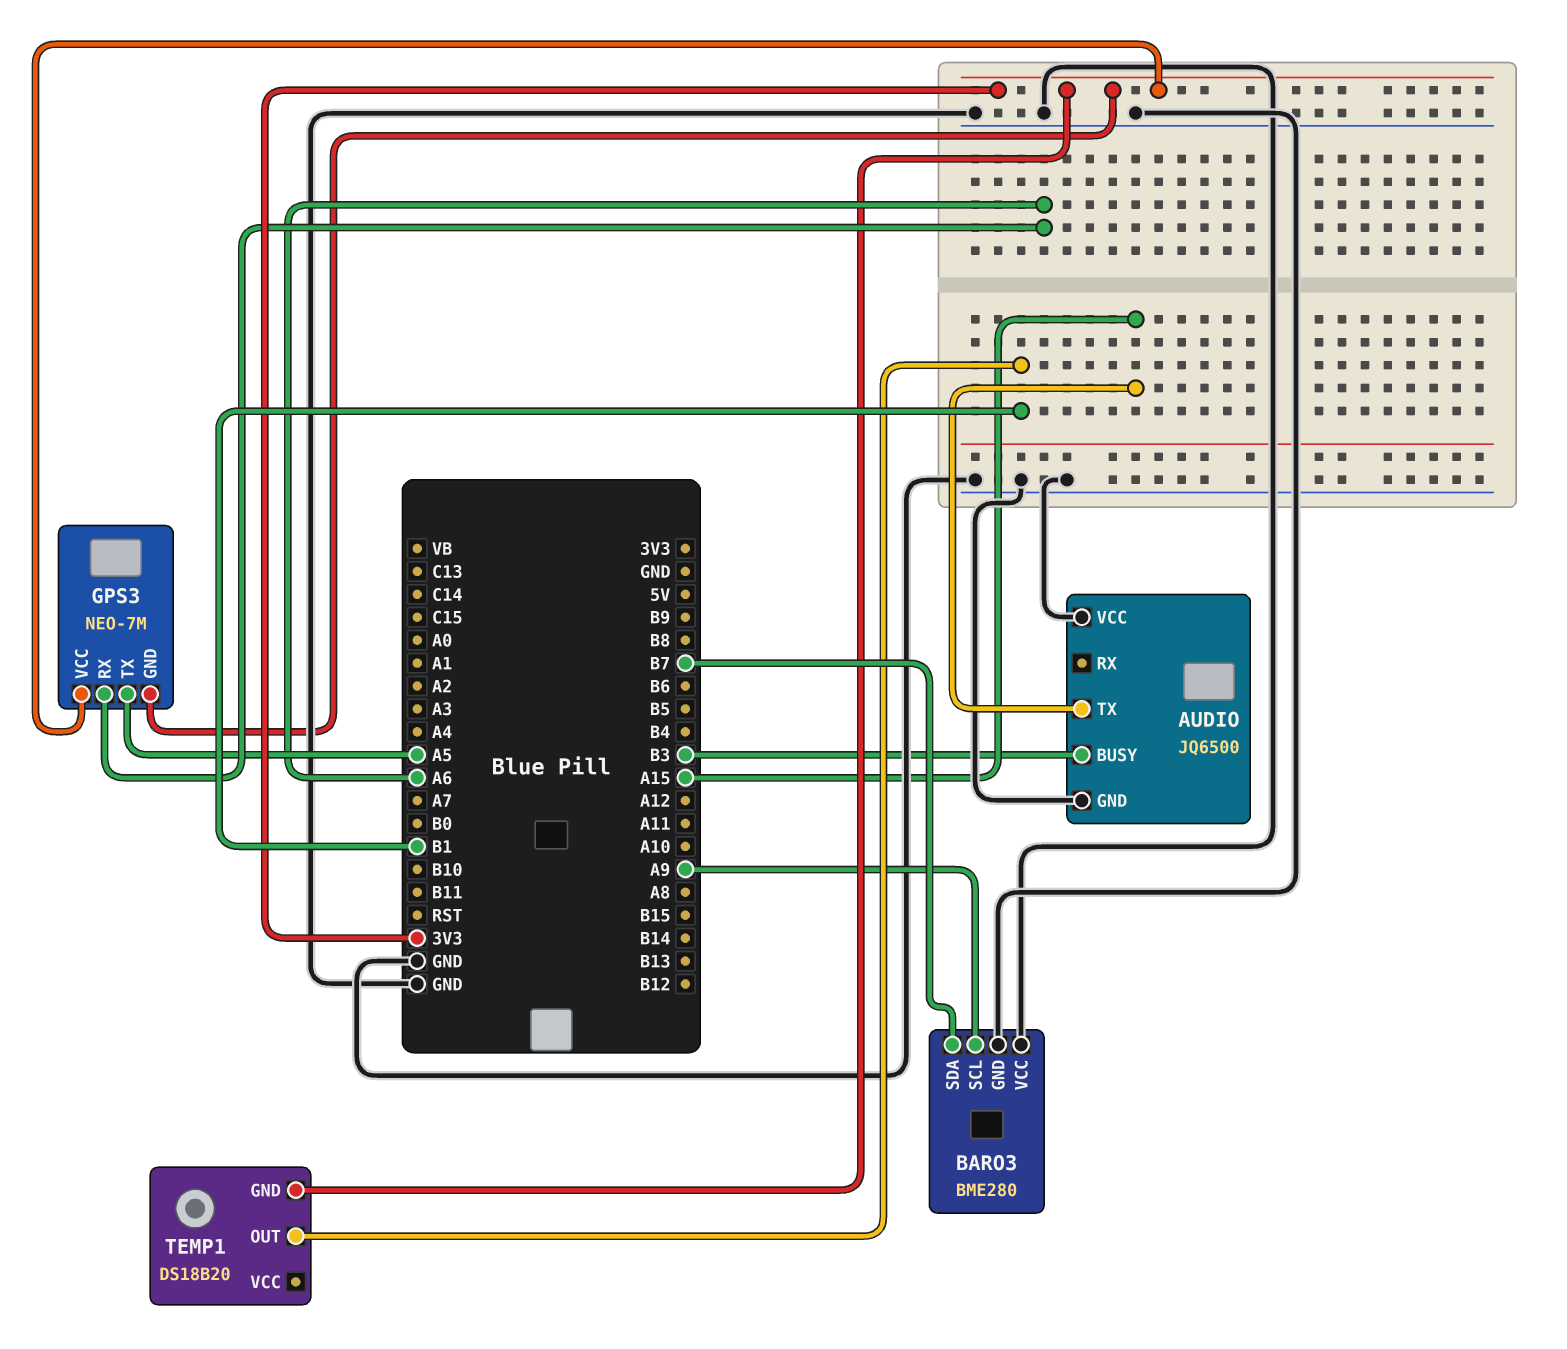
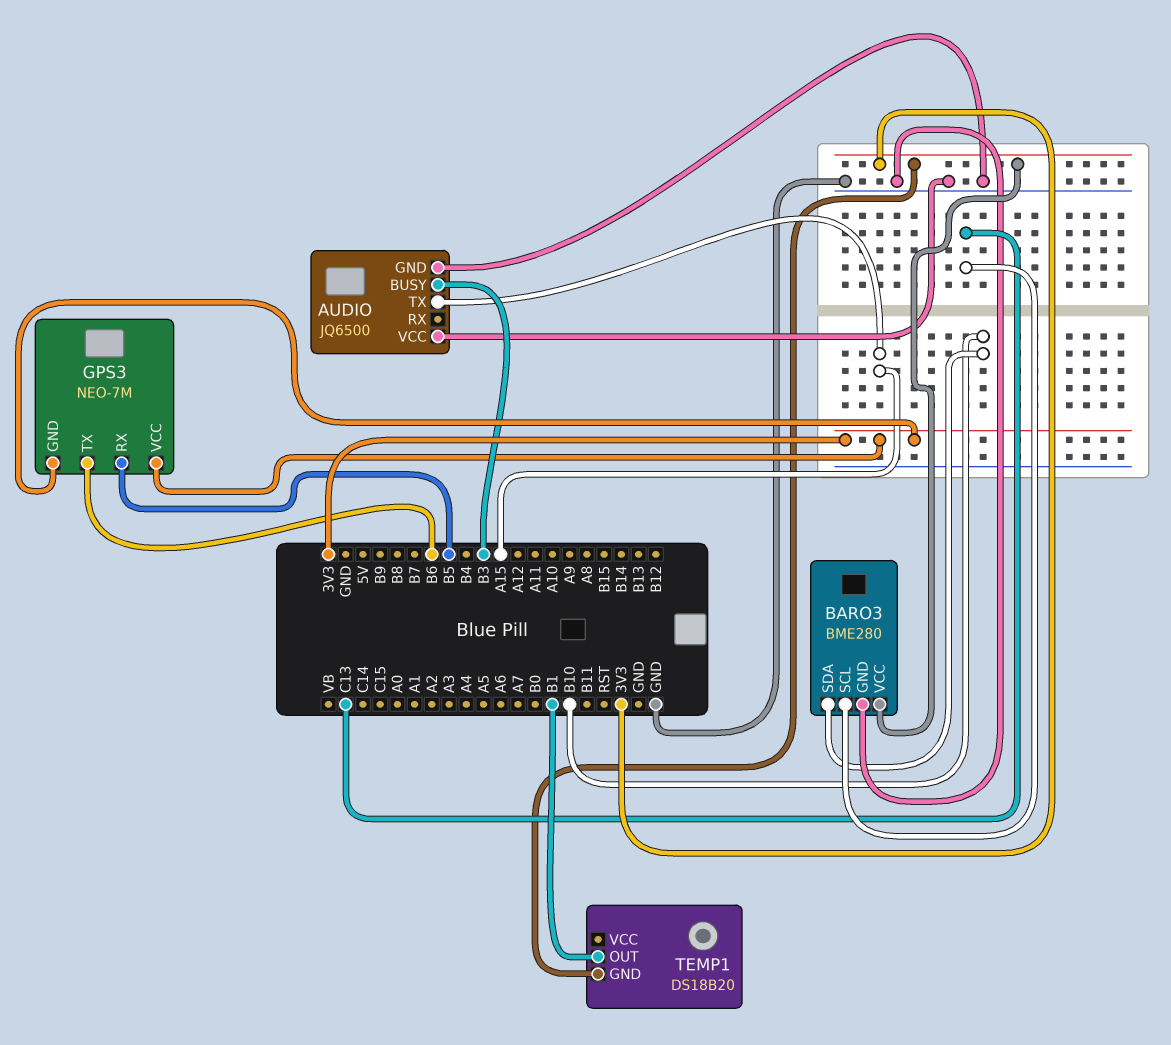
BARO3 pin SCL: A9 -> C13
BARO3 pin SDA: B7 -> B10
BARO3 pin VCC: GND -> 3V3
GPS3 pin RX: A6 -> B5
GPS3 pin TX: A5 -> B6

